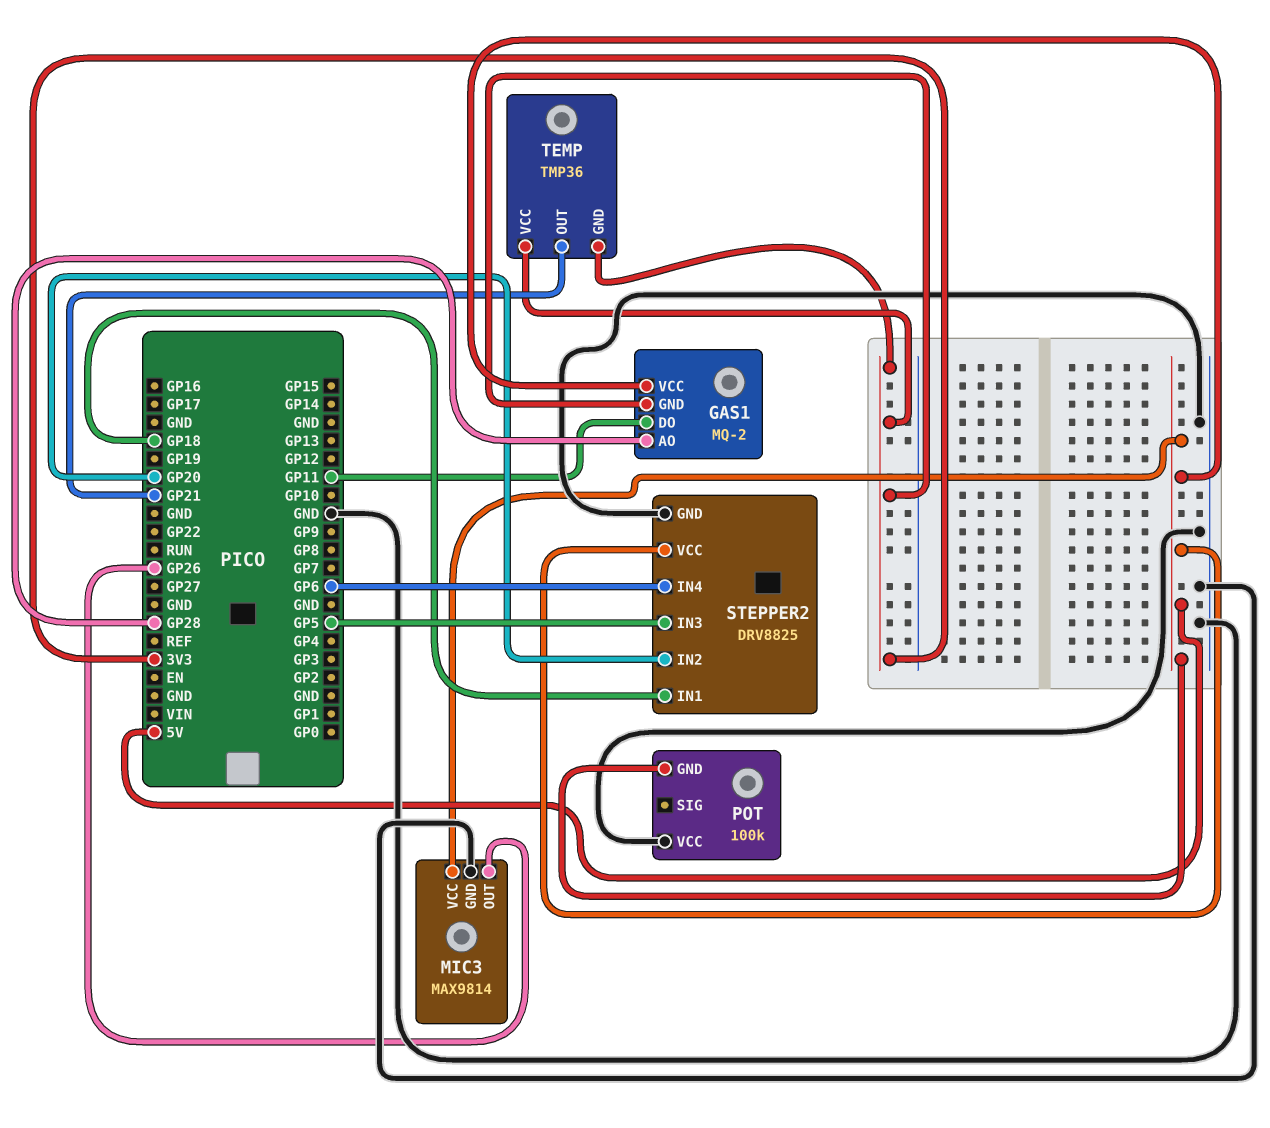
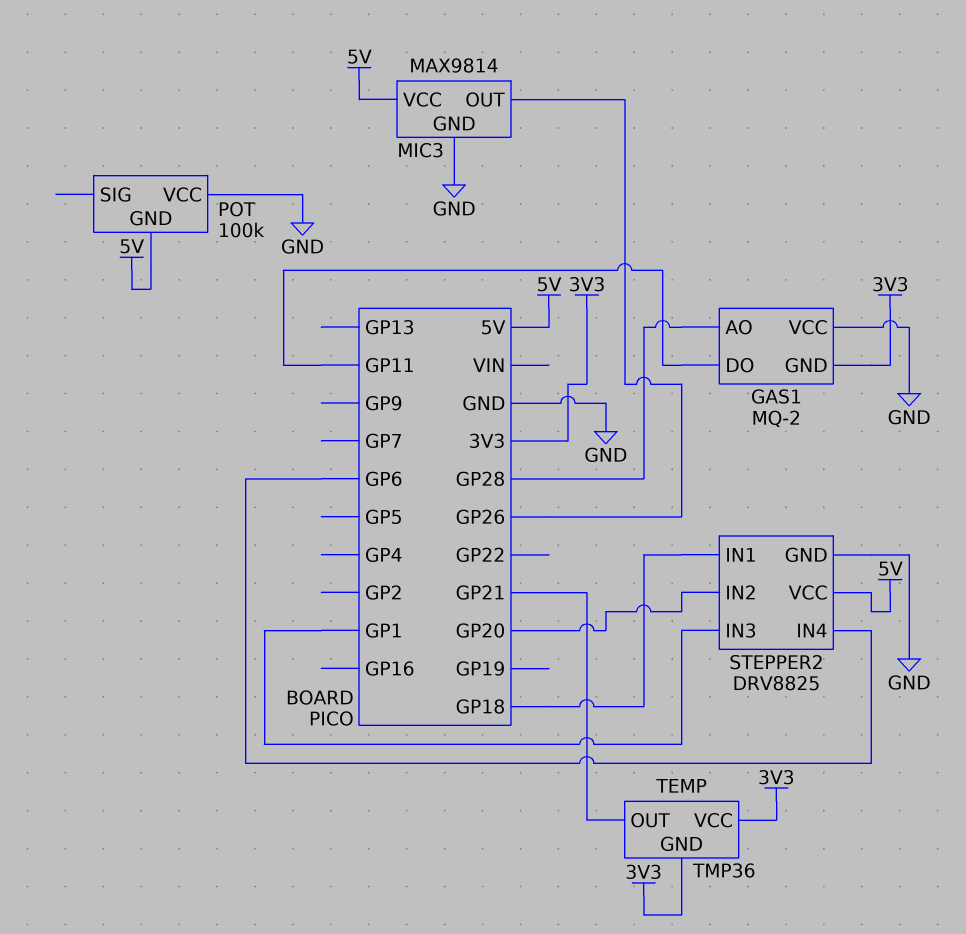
GAS1 pin VCC: 5V -> GND
STEPPER2 pin IN3: GP5 -> GP1

